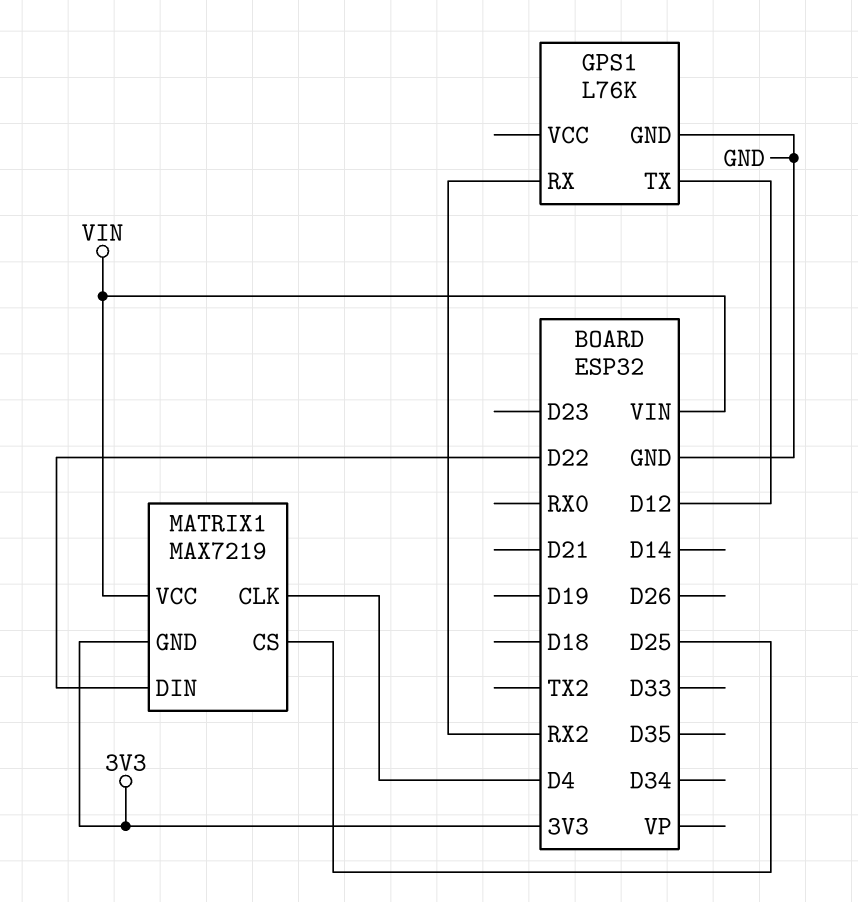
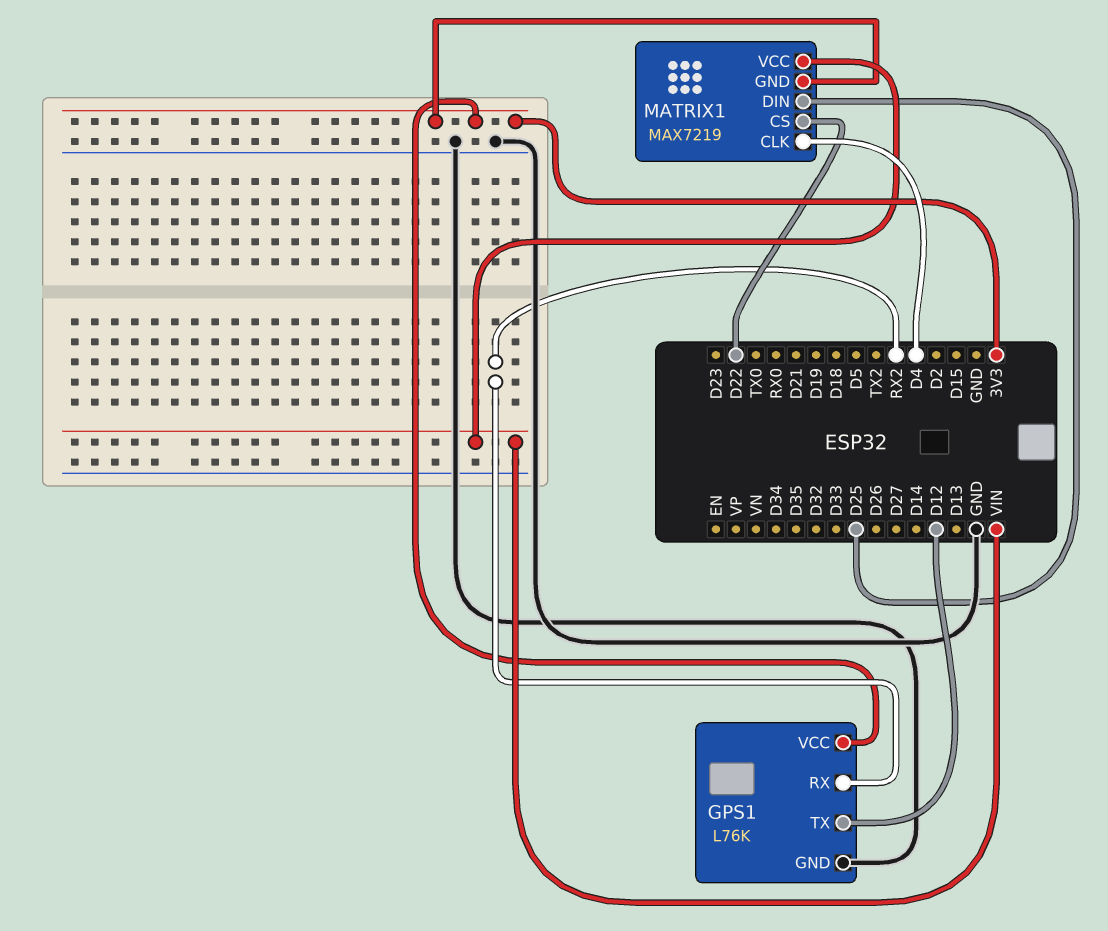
GPS1 pin VCC: none -> 3V3
MATRIX1 pin CS: D25 -> D22
MATRIX1 pin DIN: D22 -> D25

